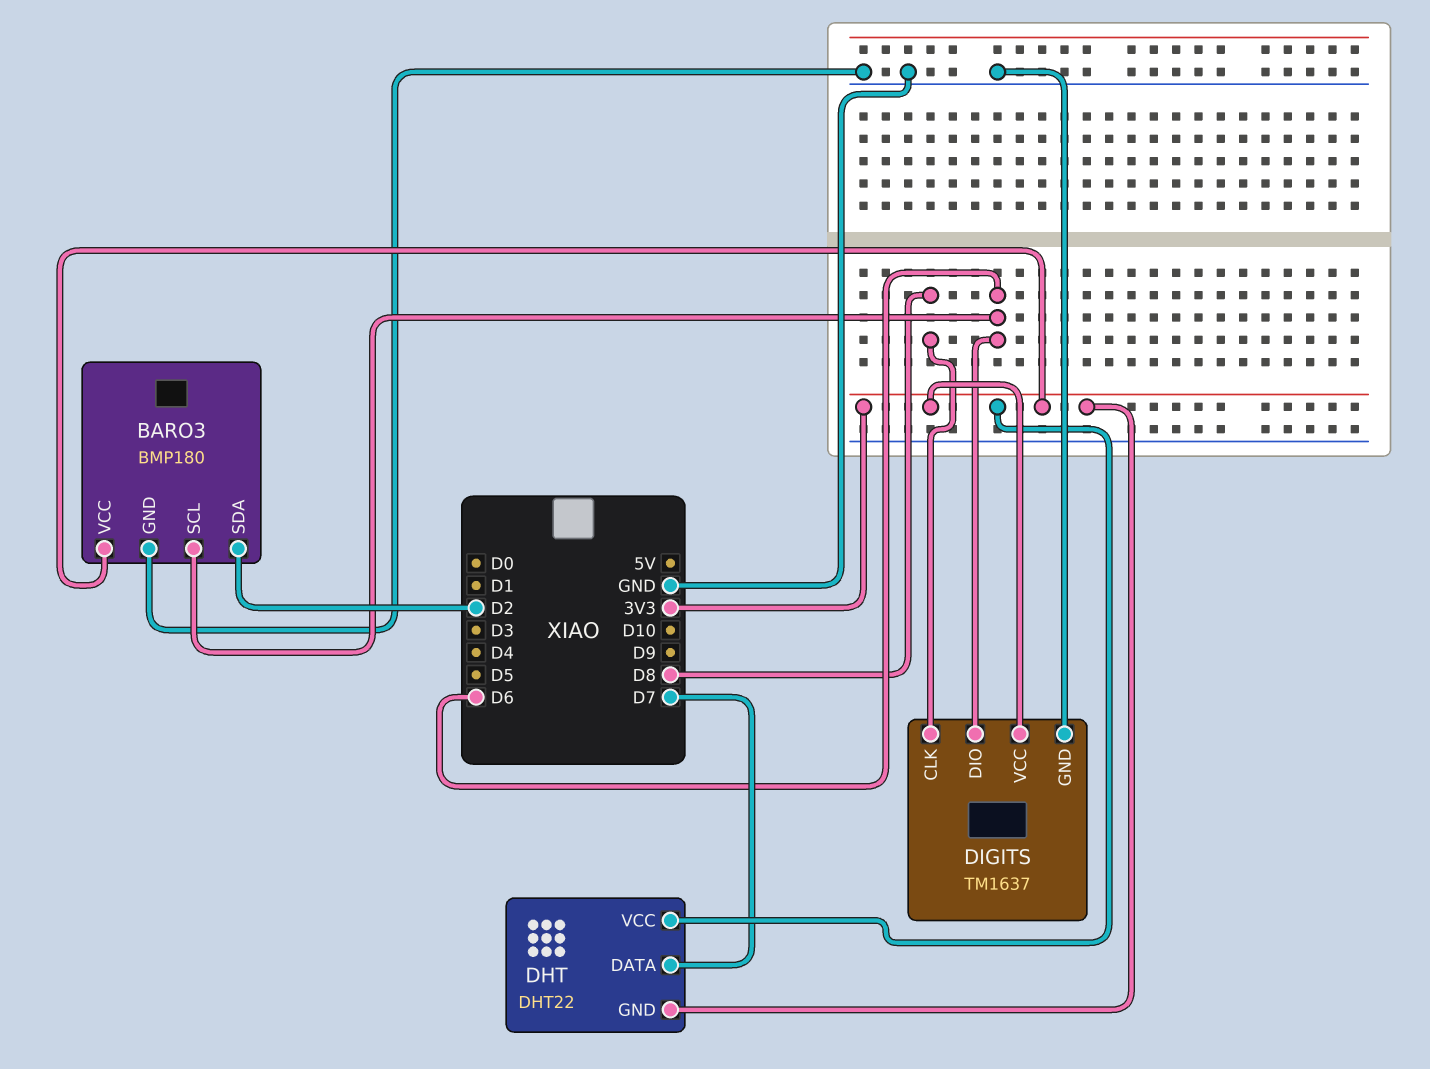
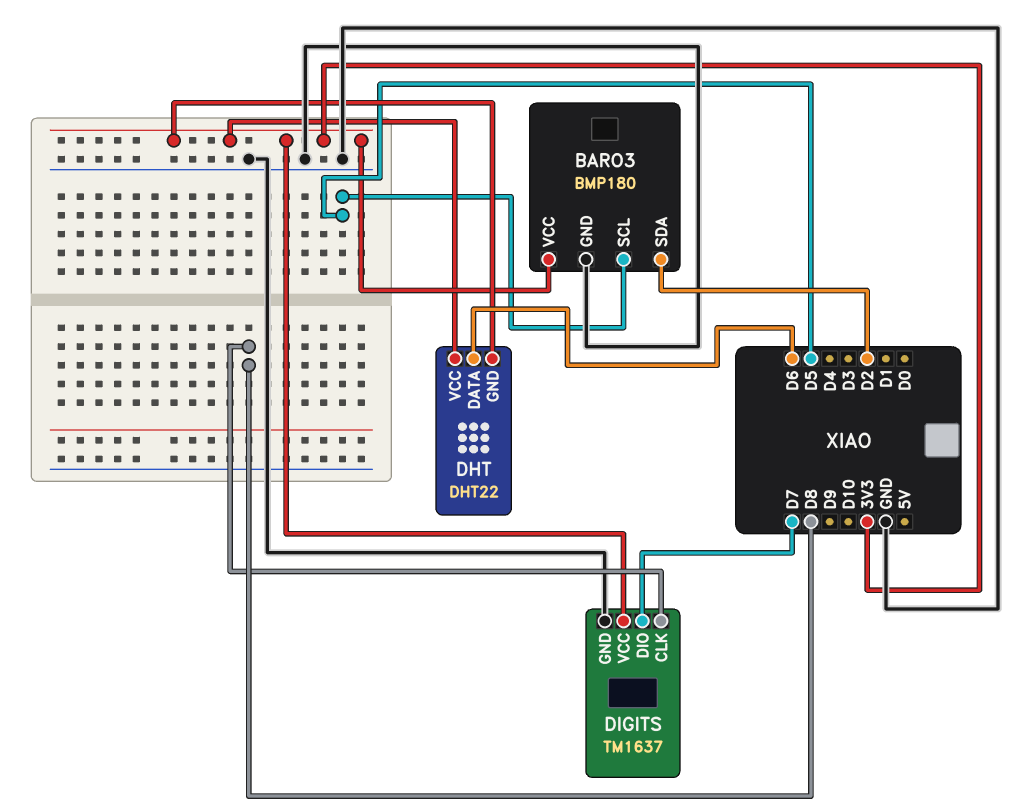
BARO3 pin SCL: D6 -> D5
DHT pin DATA: D7 -> D6
DIGITS pin DIO: D6 -> D7

